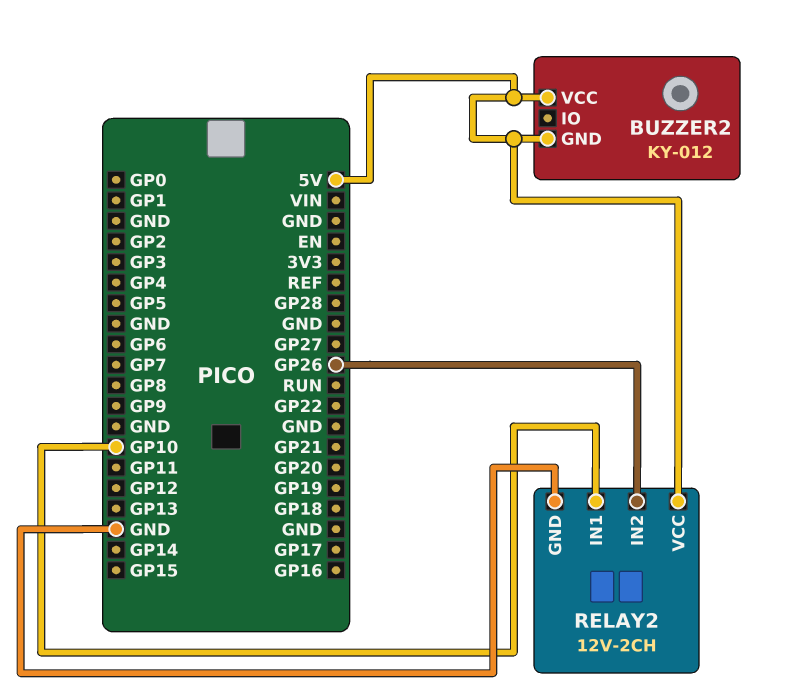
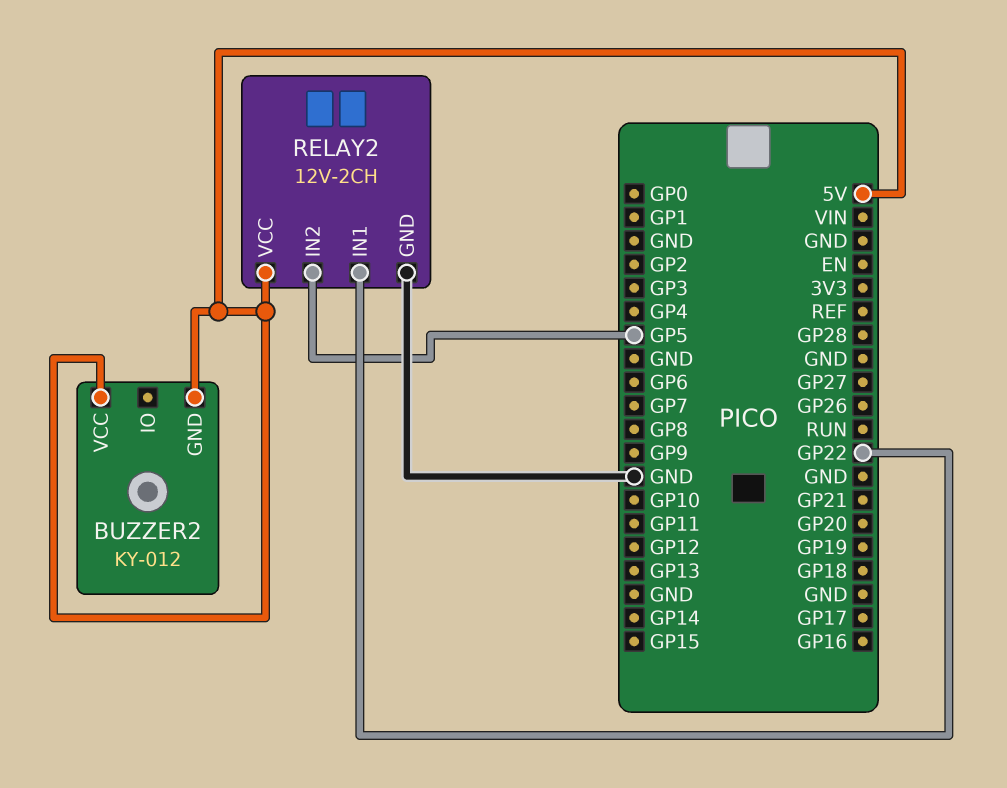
RELAY2 pin IN1: GP10 -> GP22
RELAY2 pin IN2: GP26 -> GP5

